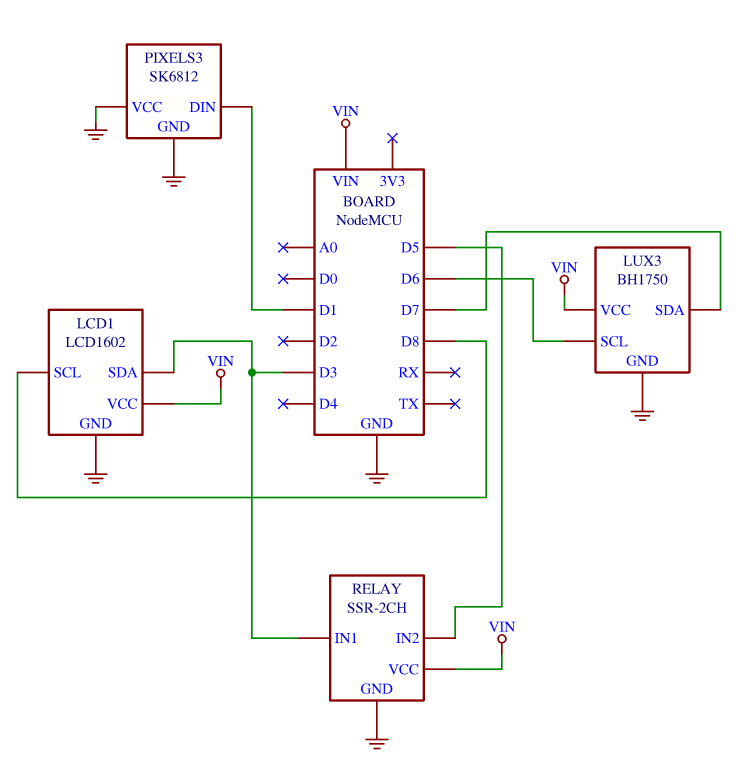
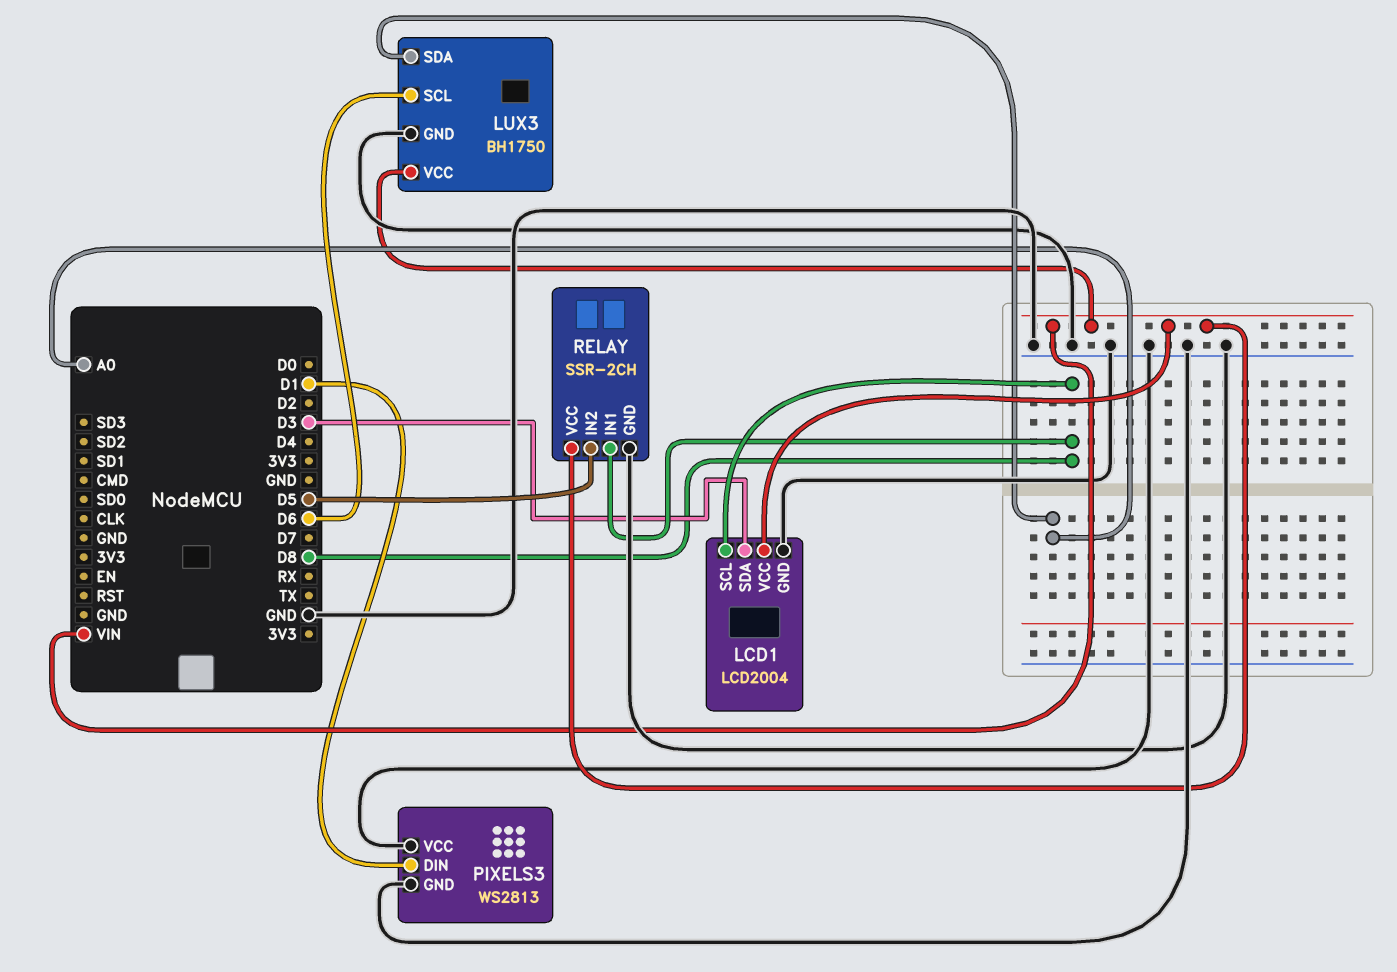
LCD1: LCD1602 -> LCD2004
LUX3 pin SDA: D7 -> A0
PIXELS3: SK6812 -> WS2813
RELAY pin IN1: D3 -> D8

